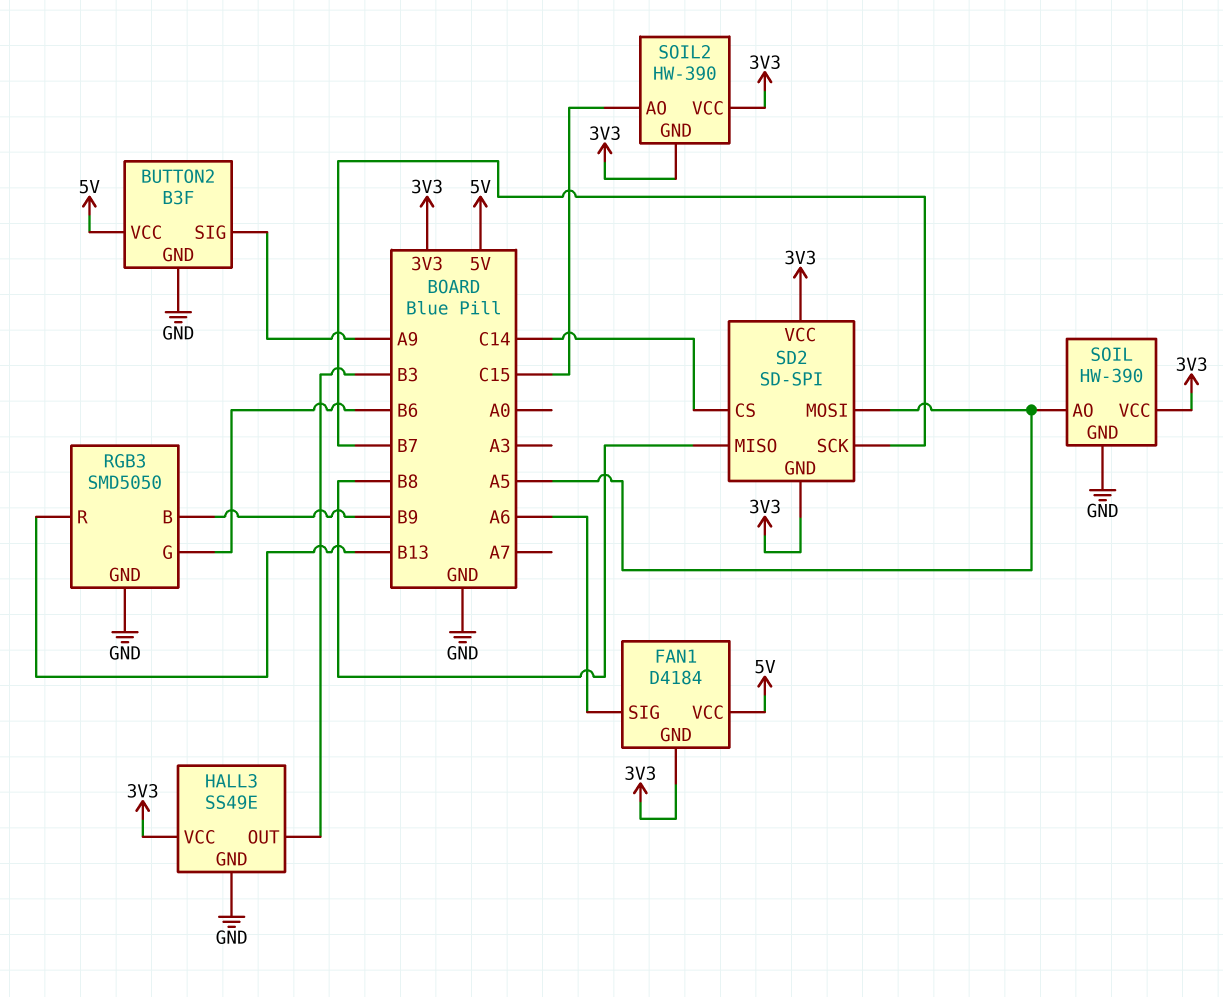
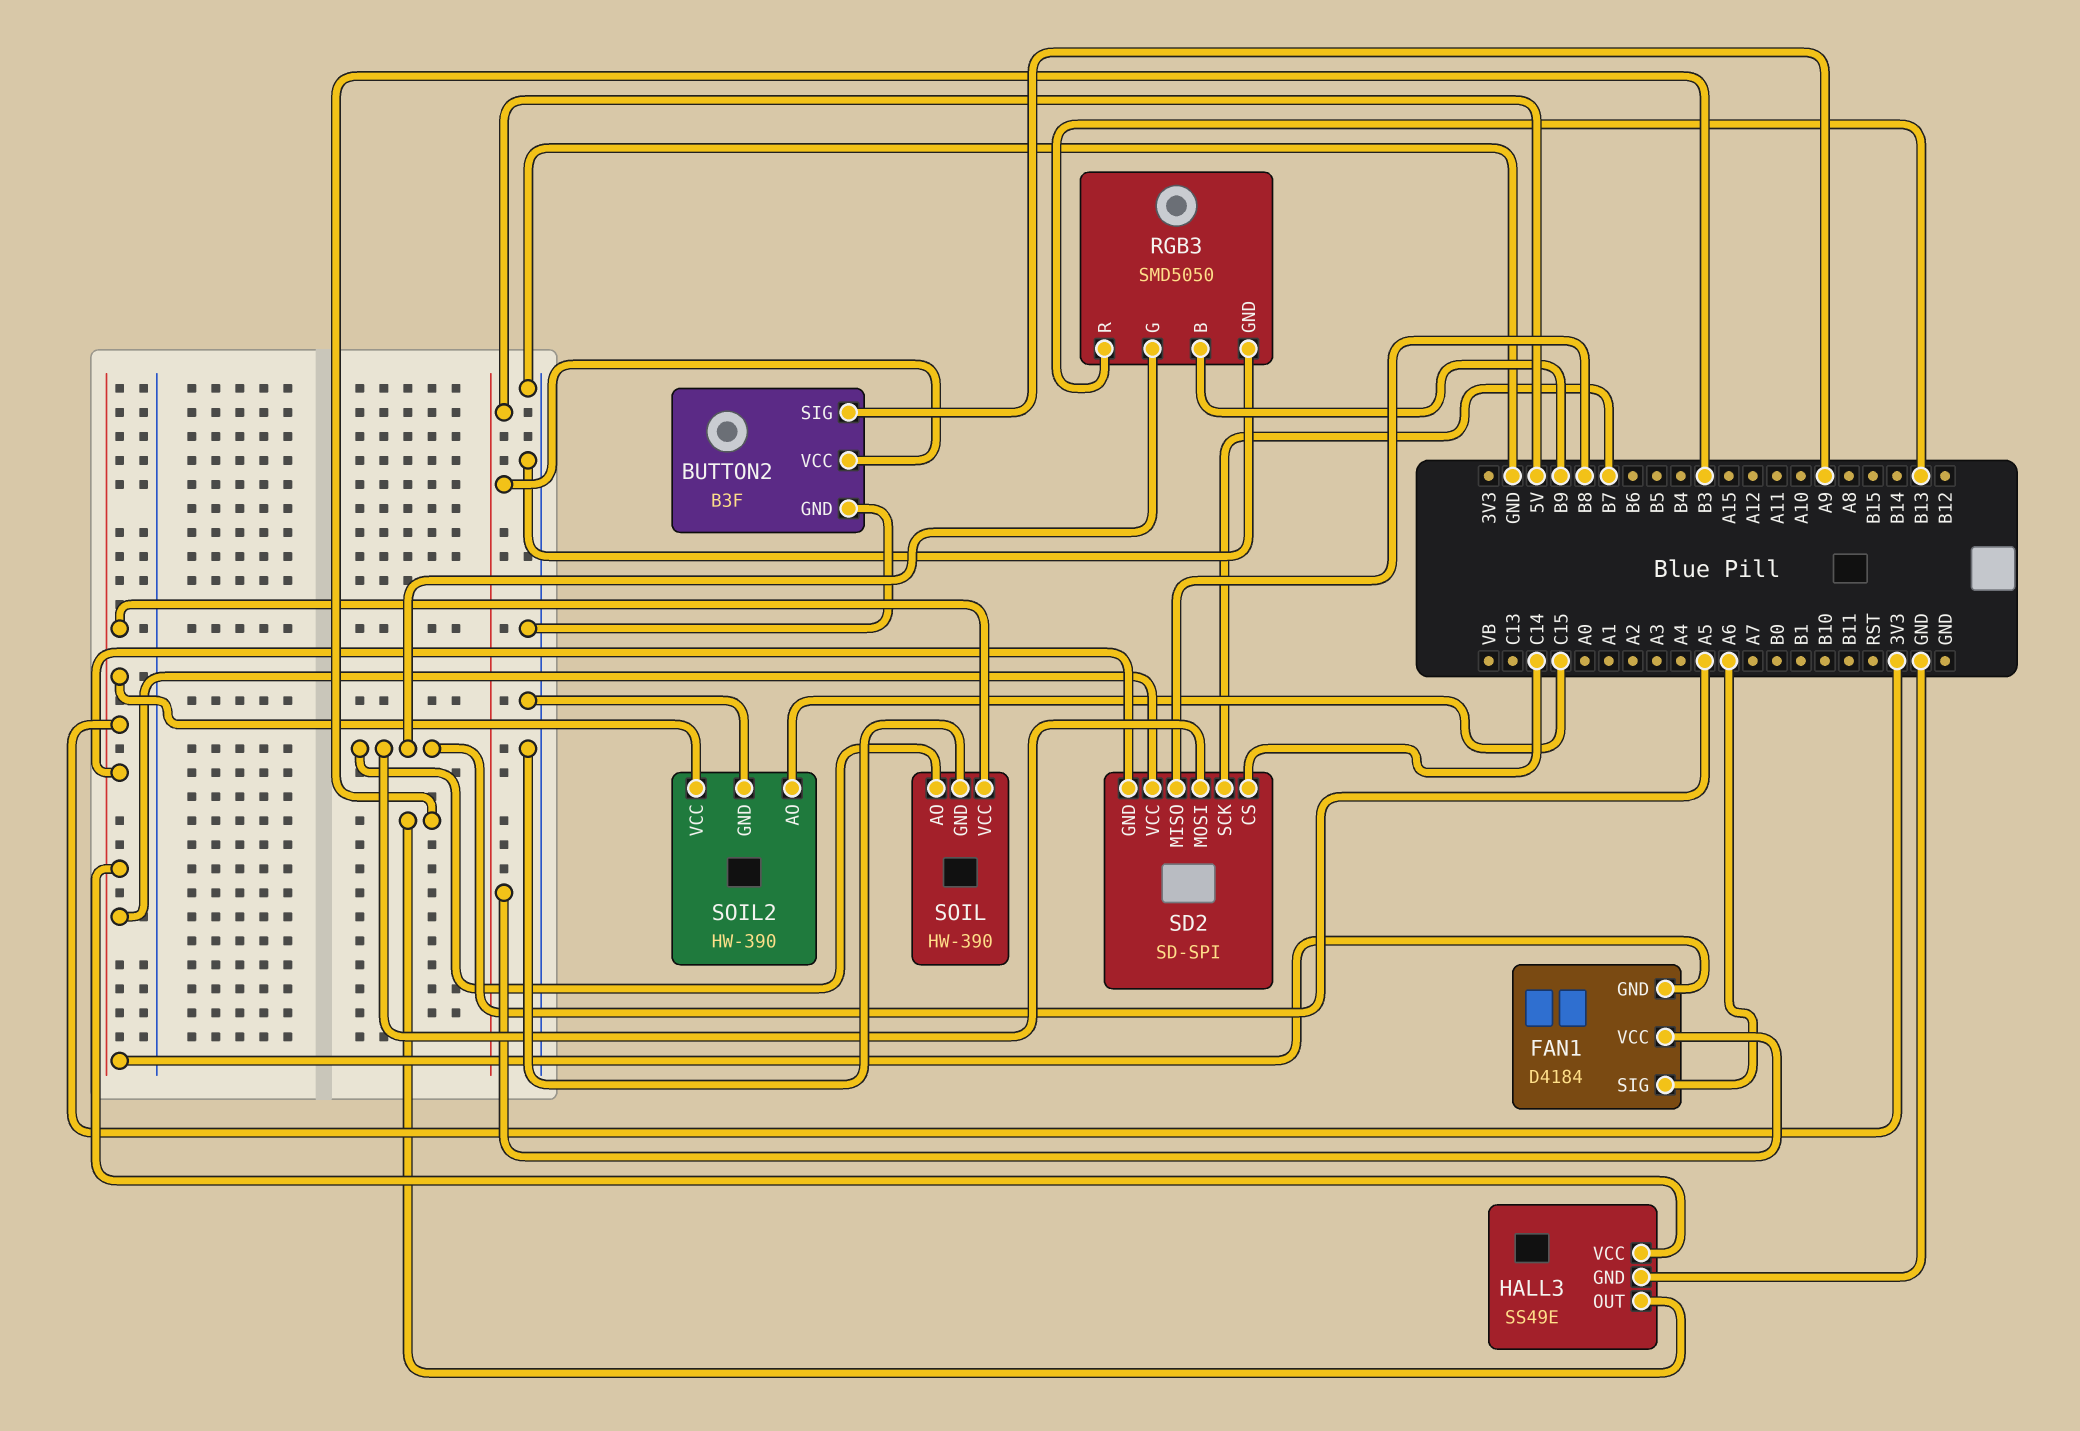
RGB3 pin G: B6 -> A5
SOIL2 pin GND: 3V3 -> GND

